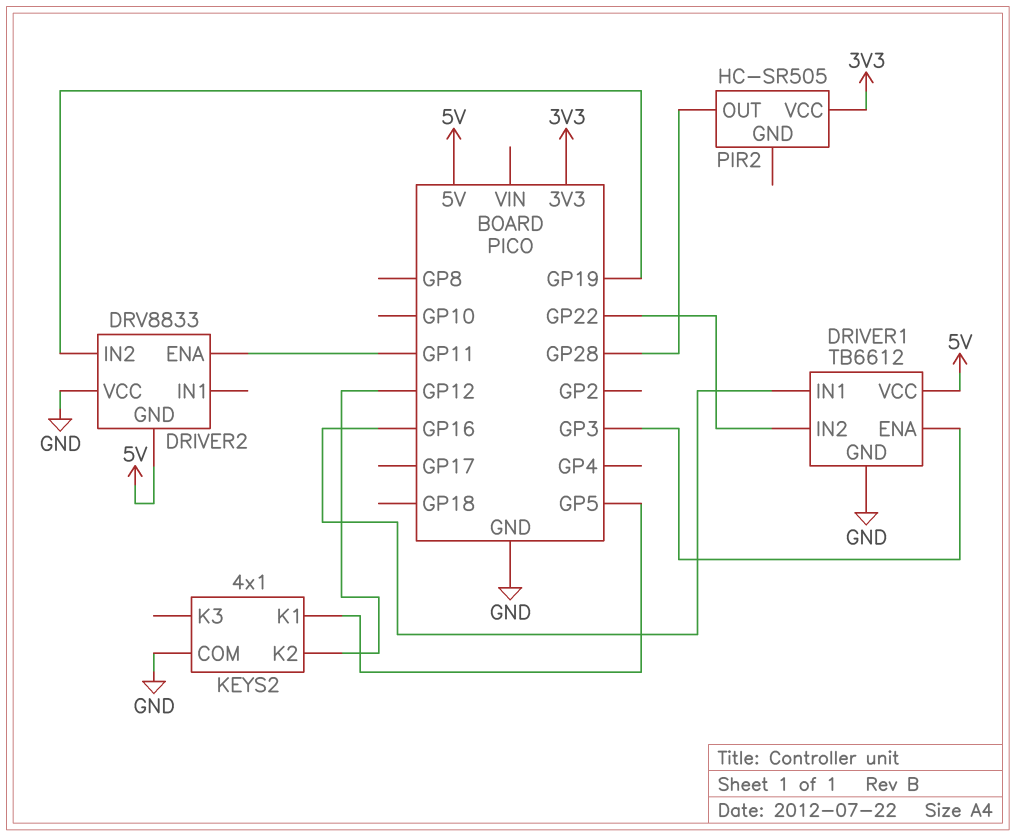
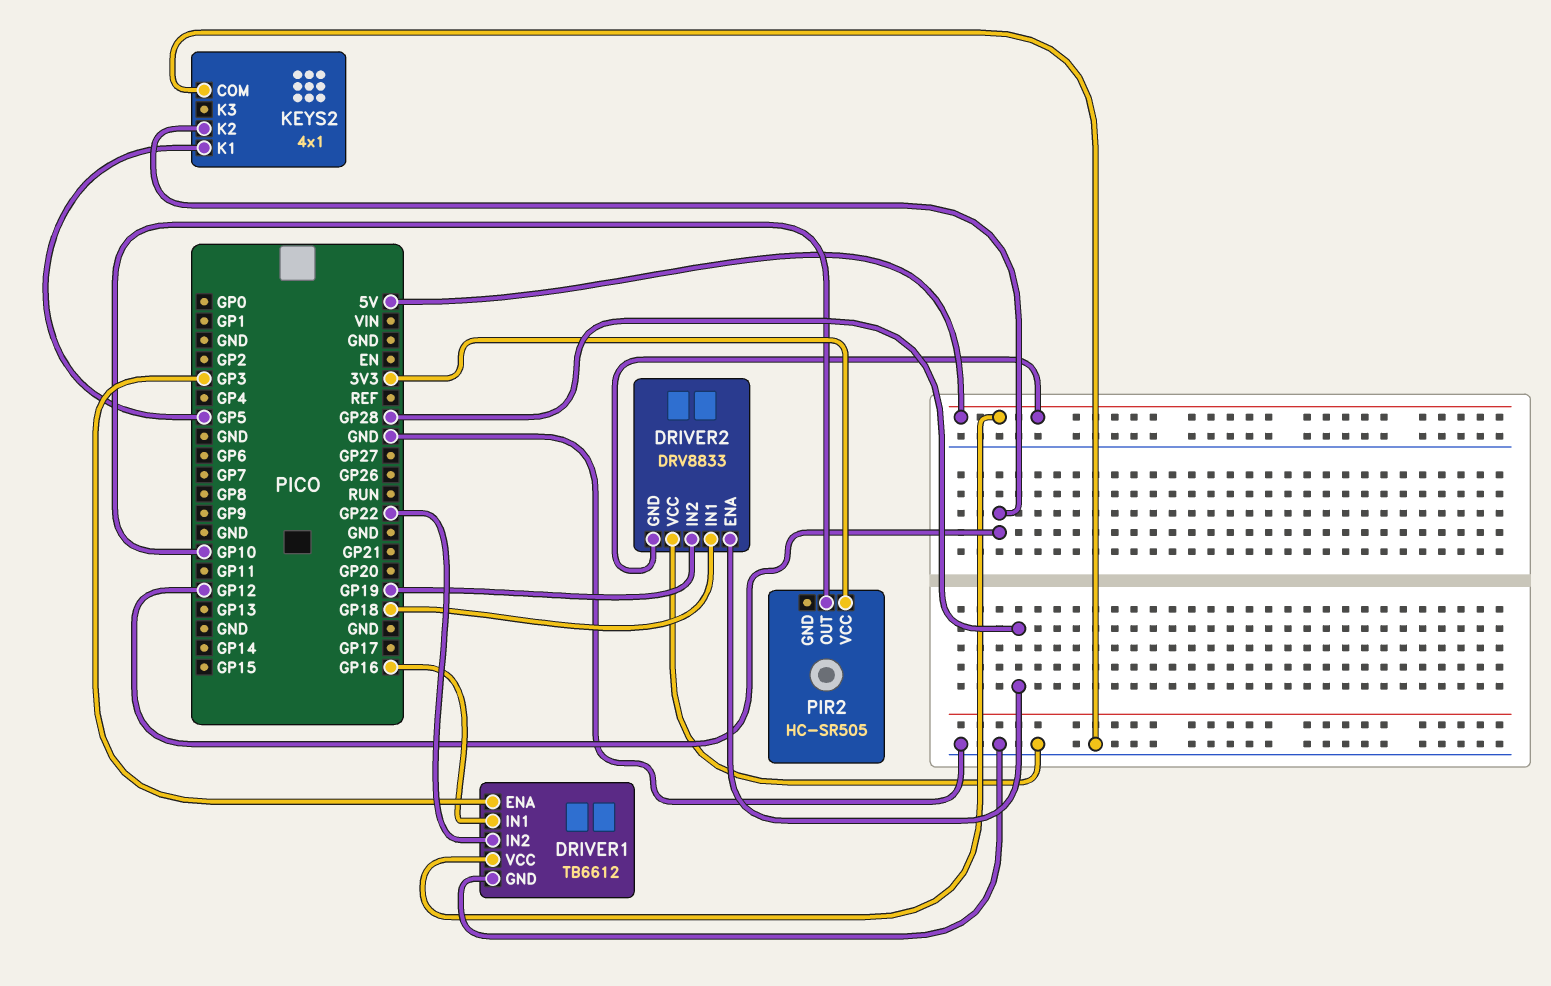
DRIVER2 pin ENA: GP11 -> GP28
DRIVER2 pin IN1: none -> GP18
PIR2 pin OUT: GP28 -> GP10

